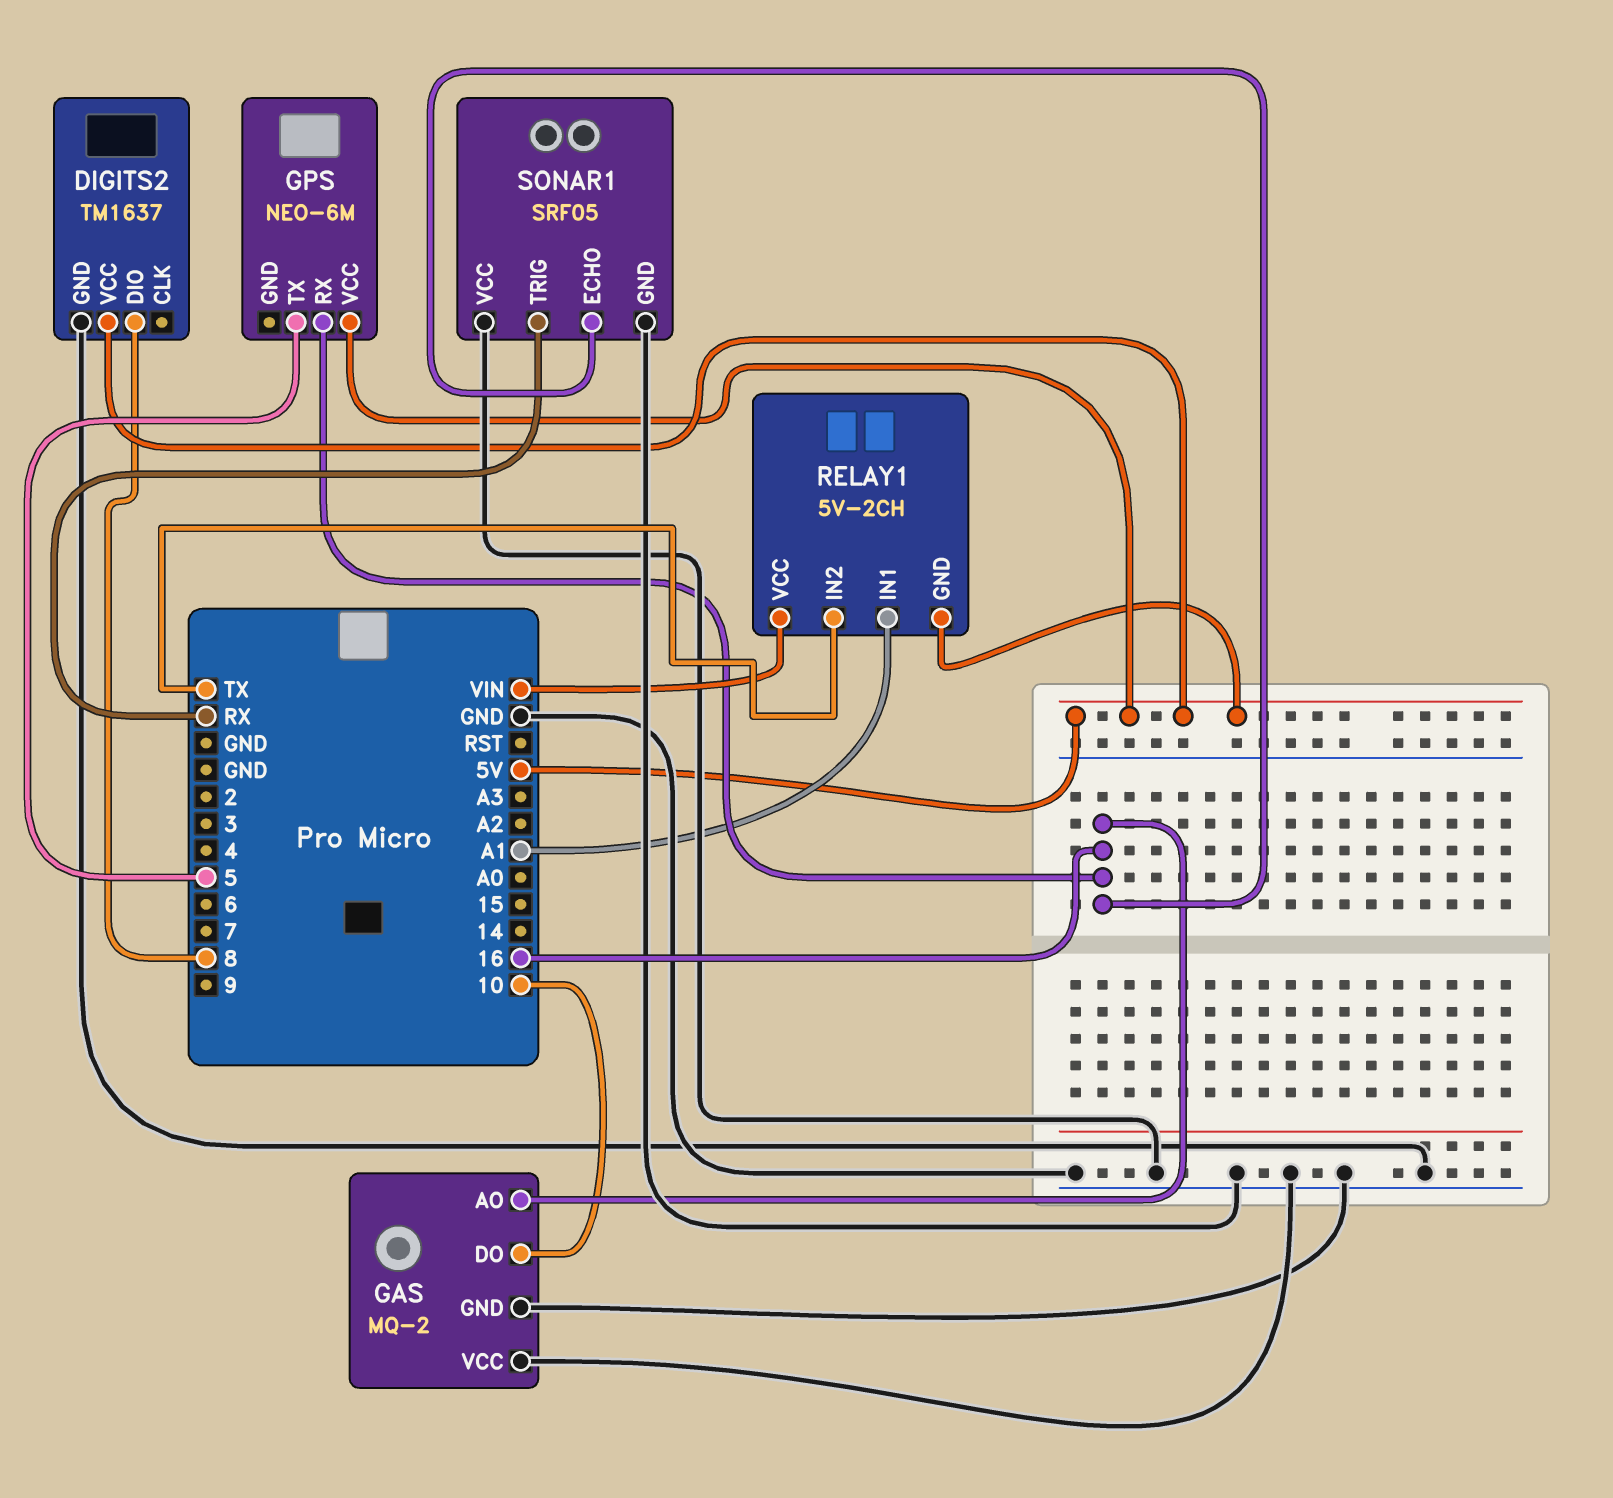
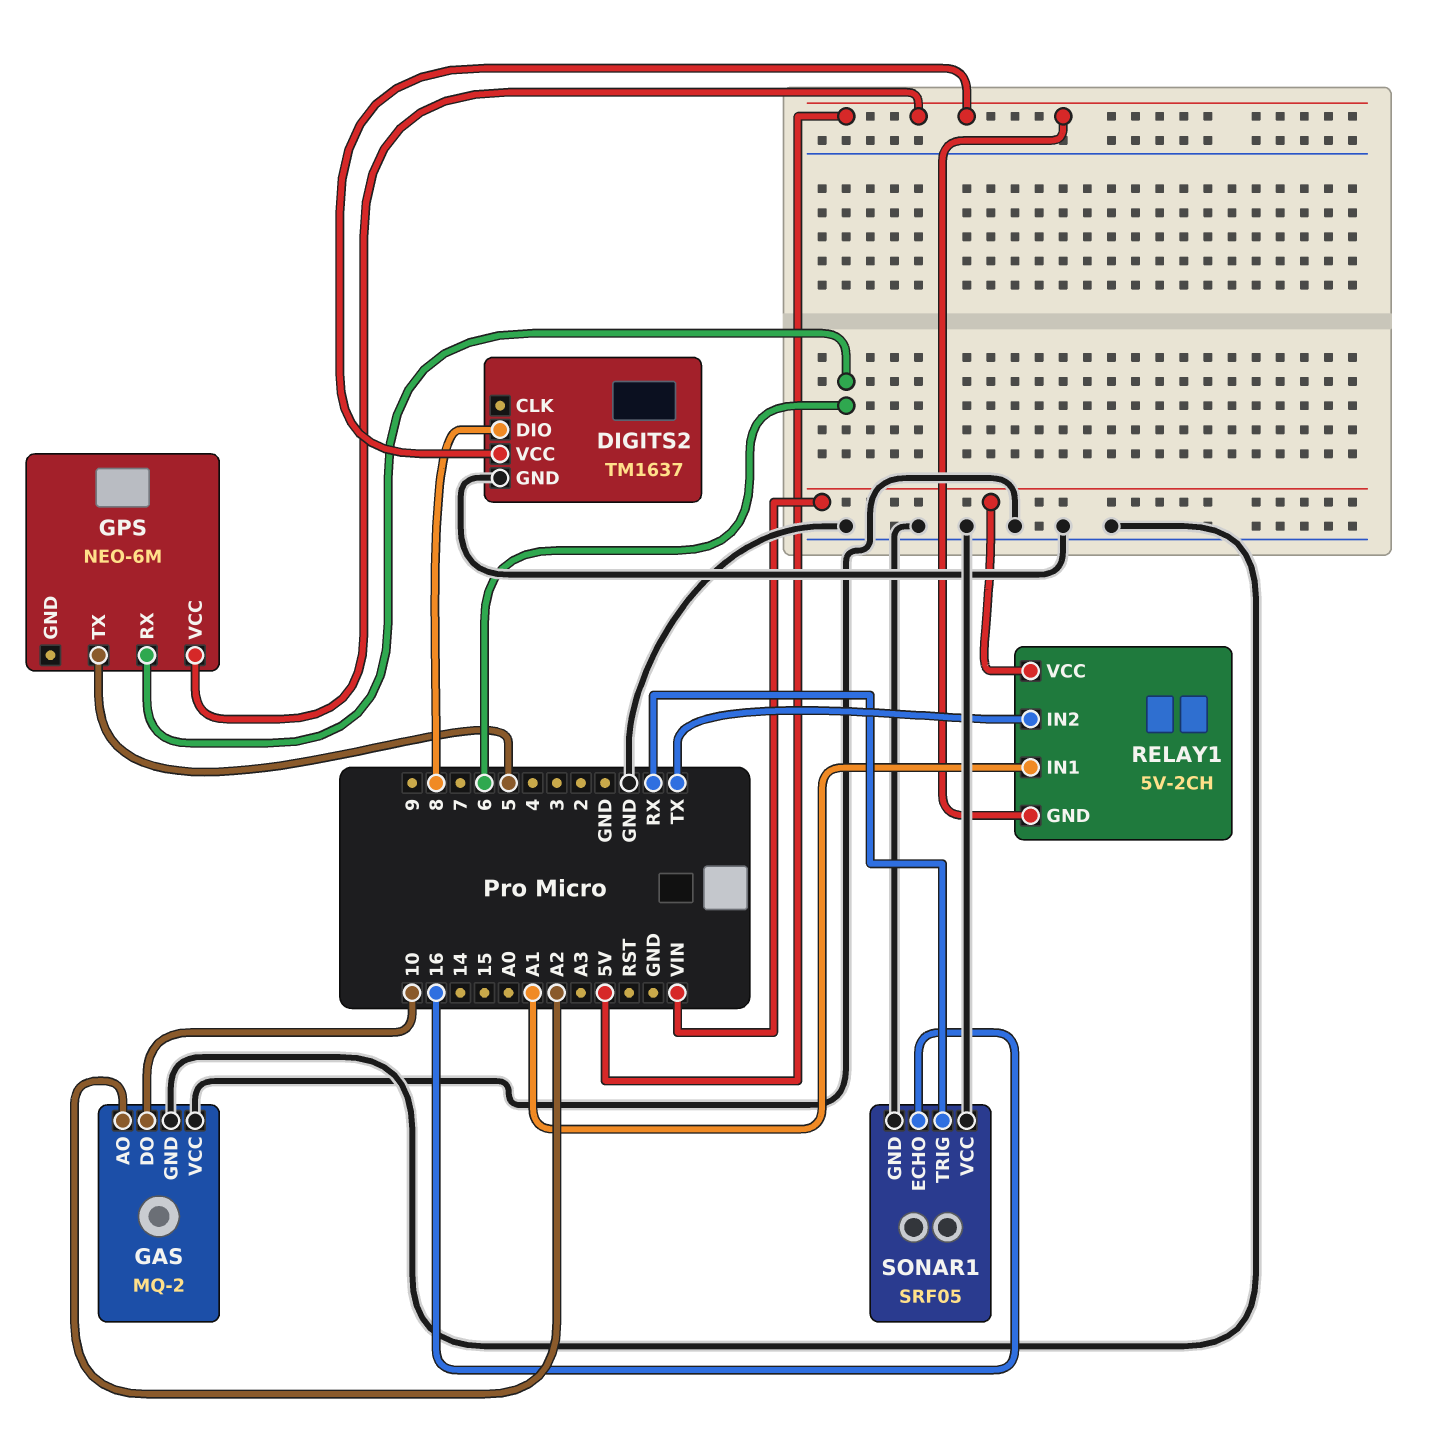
GAS pin AO: 16 -> A2
GPS pin RX: 16 -> 6

